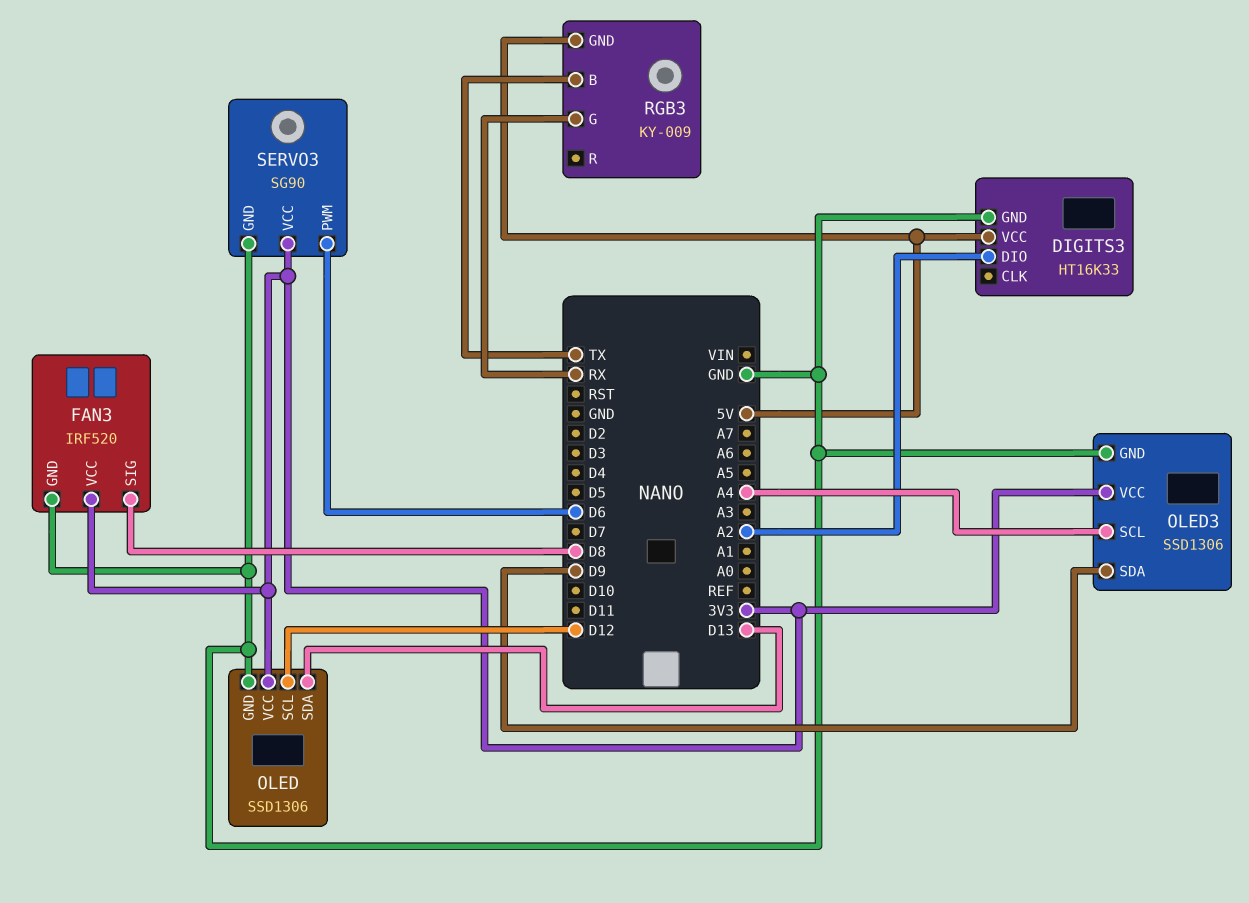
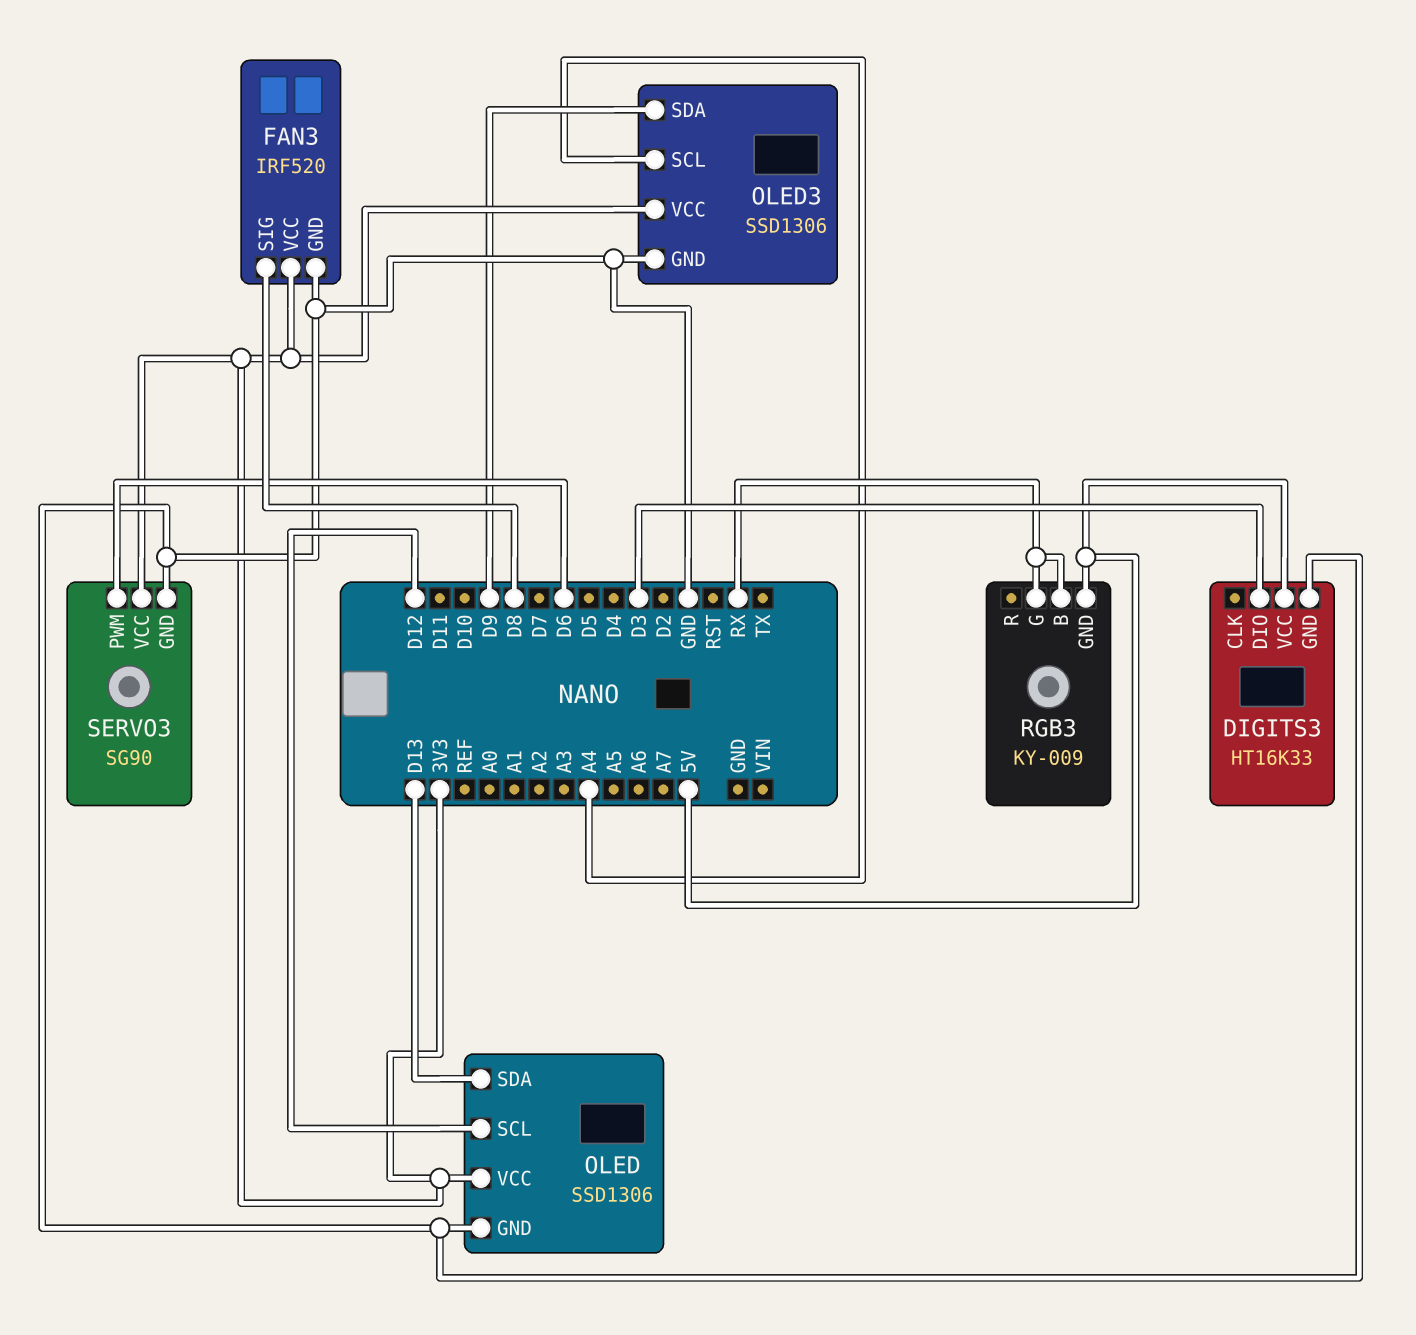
DIGITS3 pin DIO: A2 -> D3
RGB3 pin B: TX -> RX

